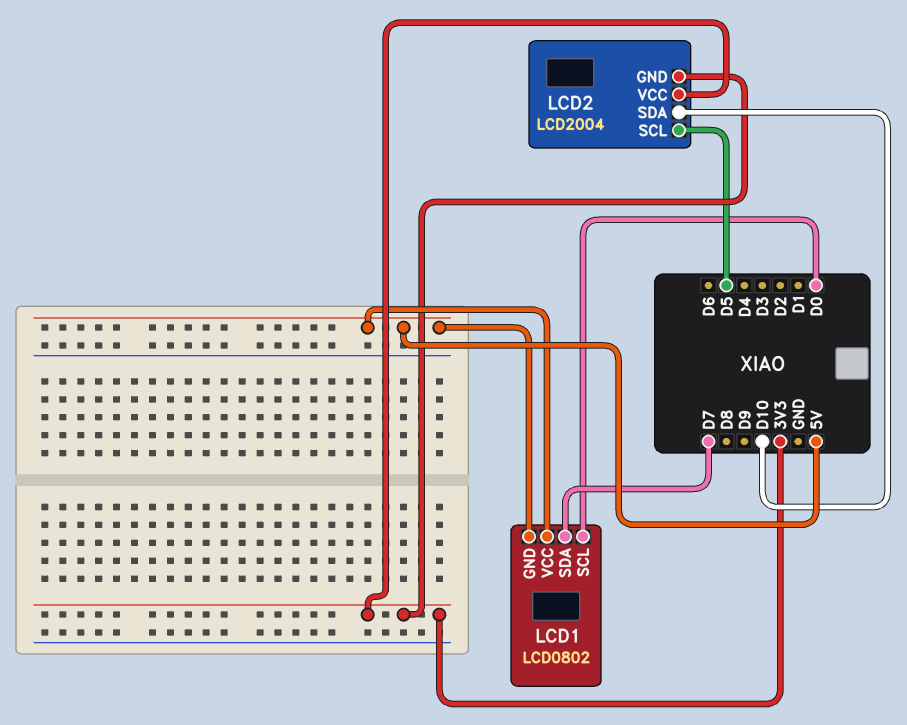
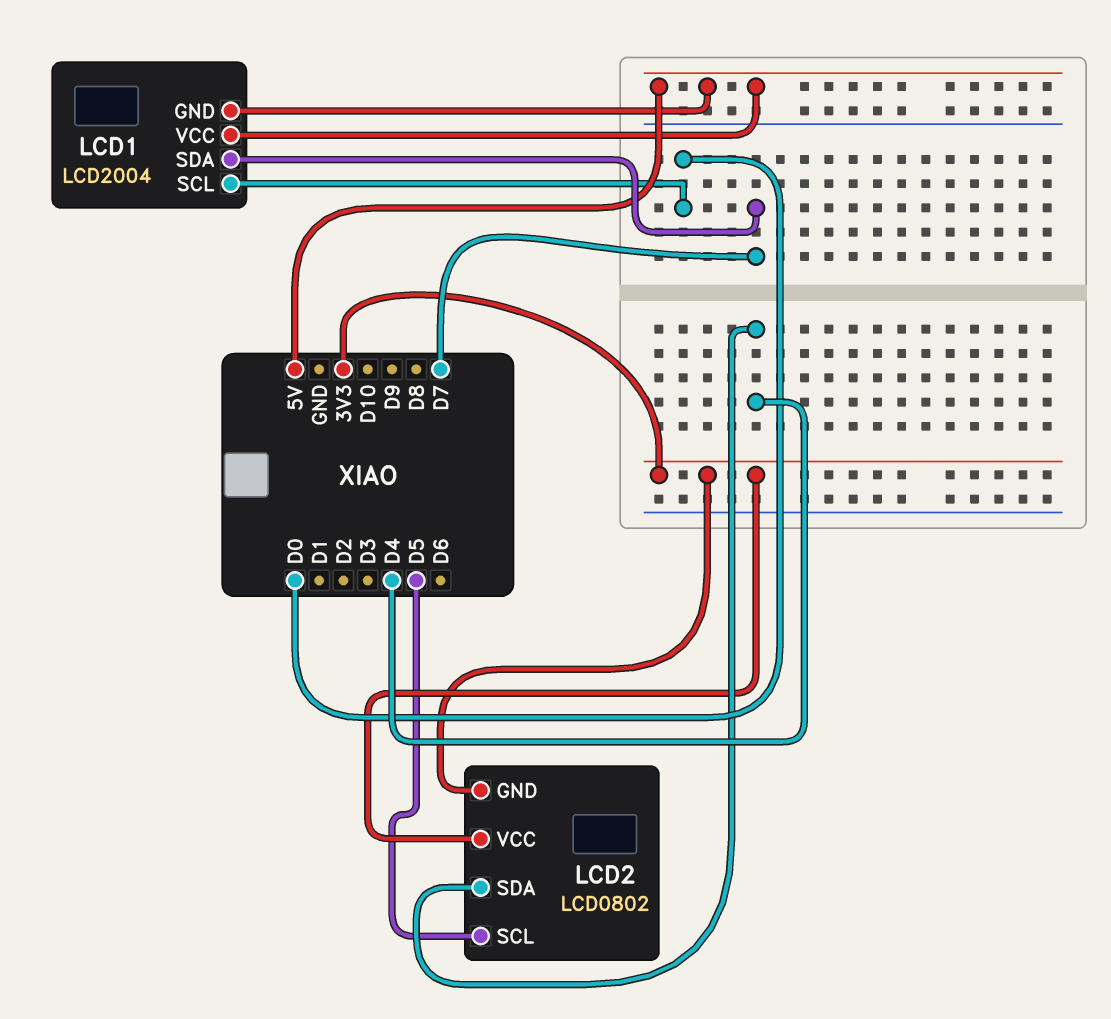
LCD1: LCD0802 -> LCD2004
LCD2: LCD2004 -> LCD0802
LCD2 pin SDA: D10 -> D4

